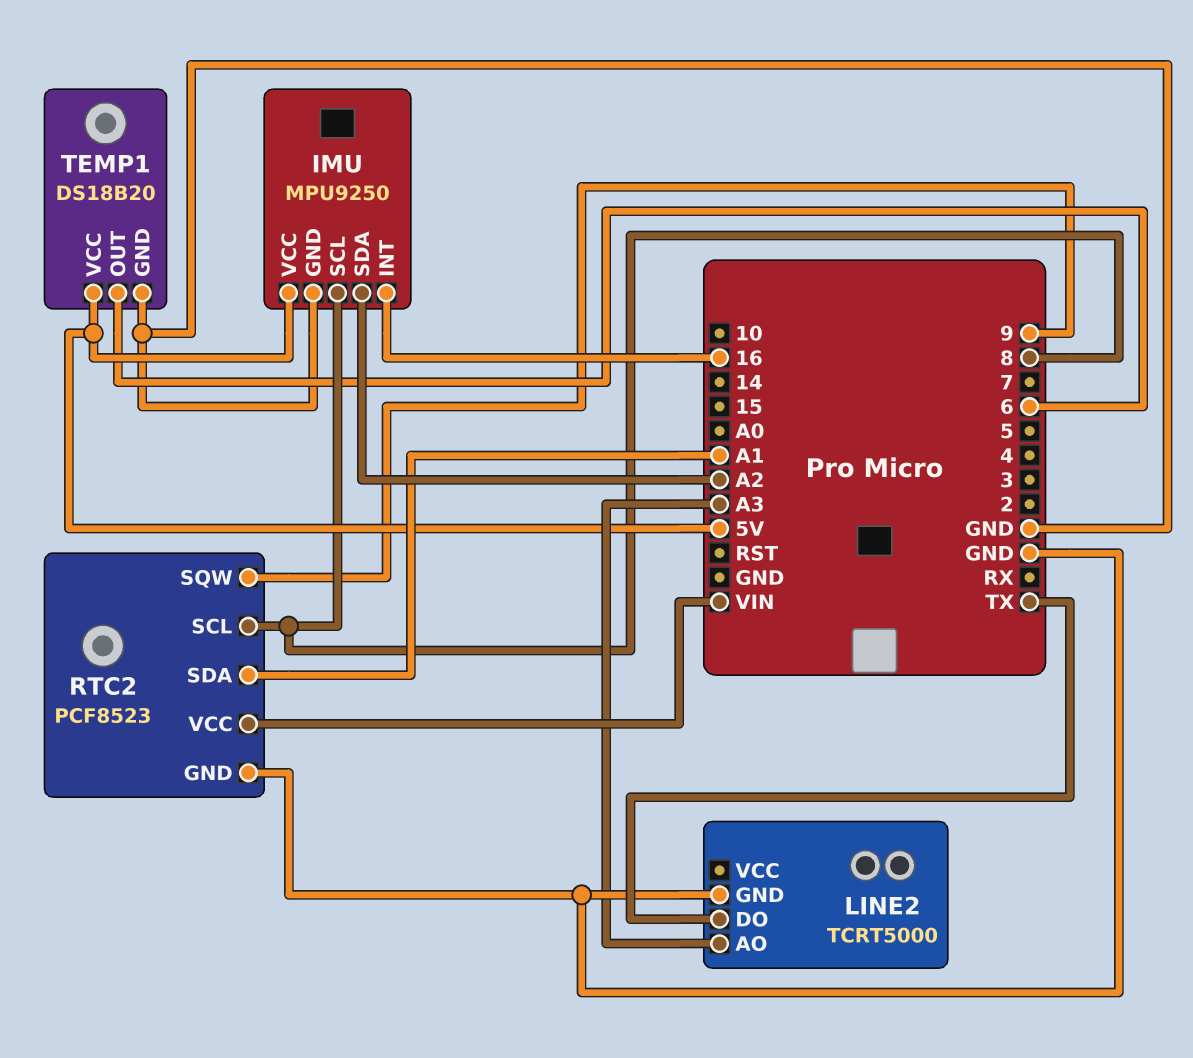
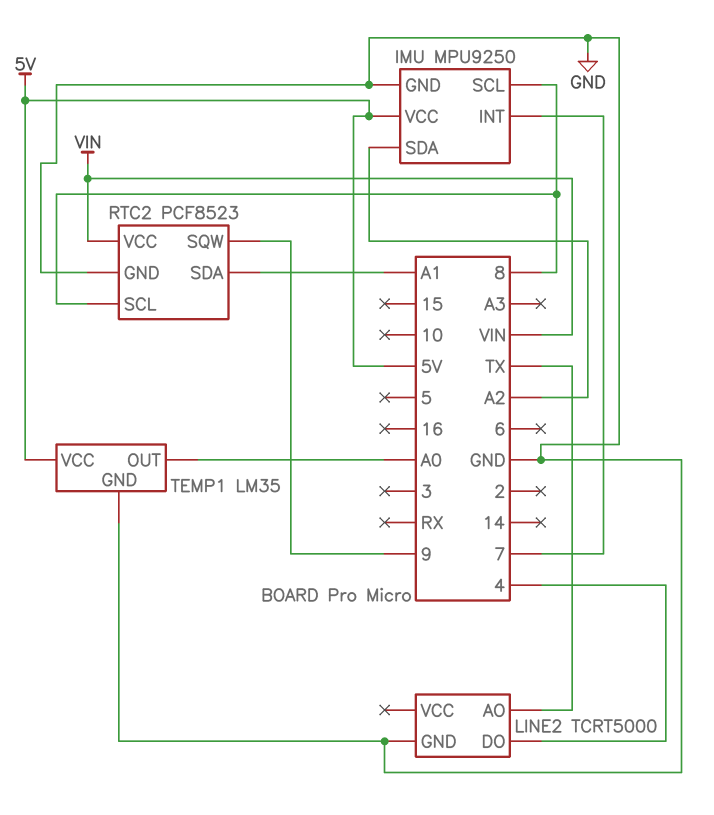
IMU pin INT: 16 -> 7
LINE2 pin AO: A3 -> TX
LINE2 pin DO: TX -> 4
TEMP1: DS18B20 -> LM35
TEMP1 pin OUT: 6 -> A0

